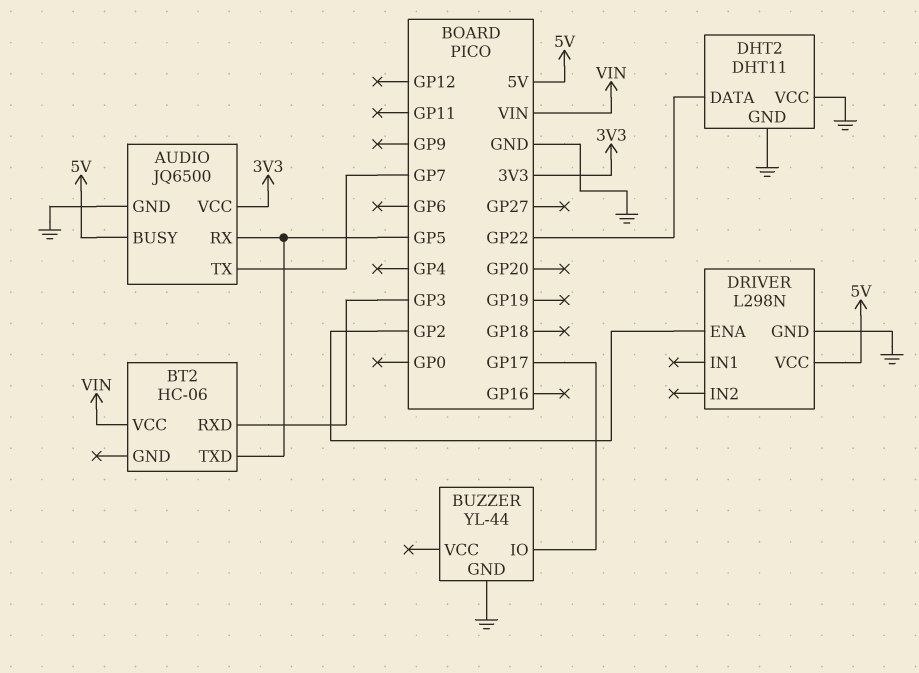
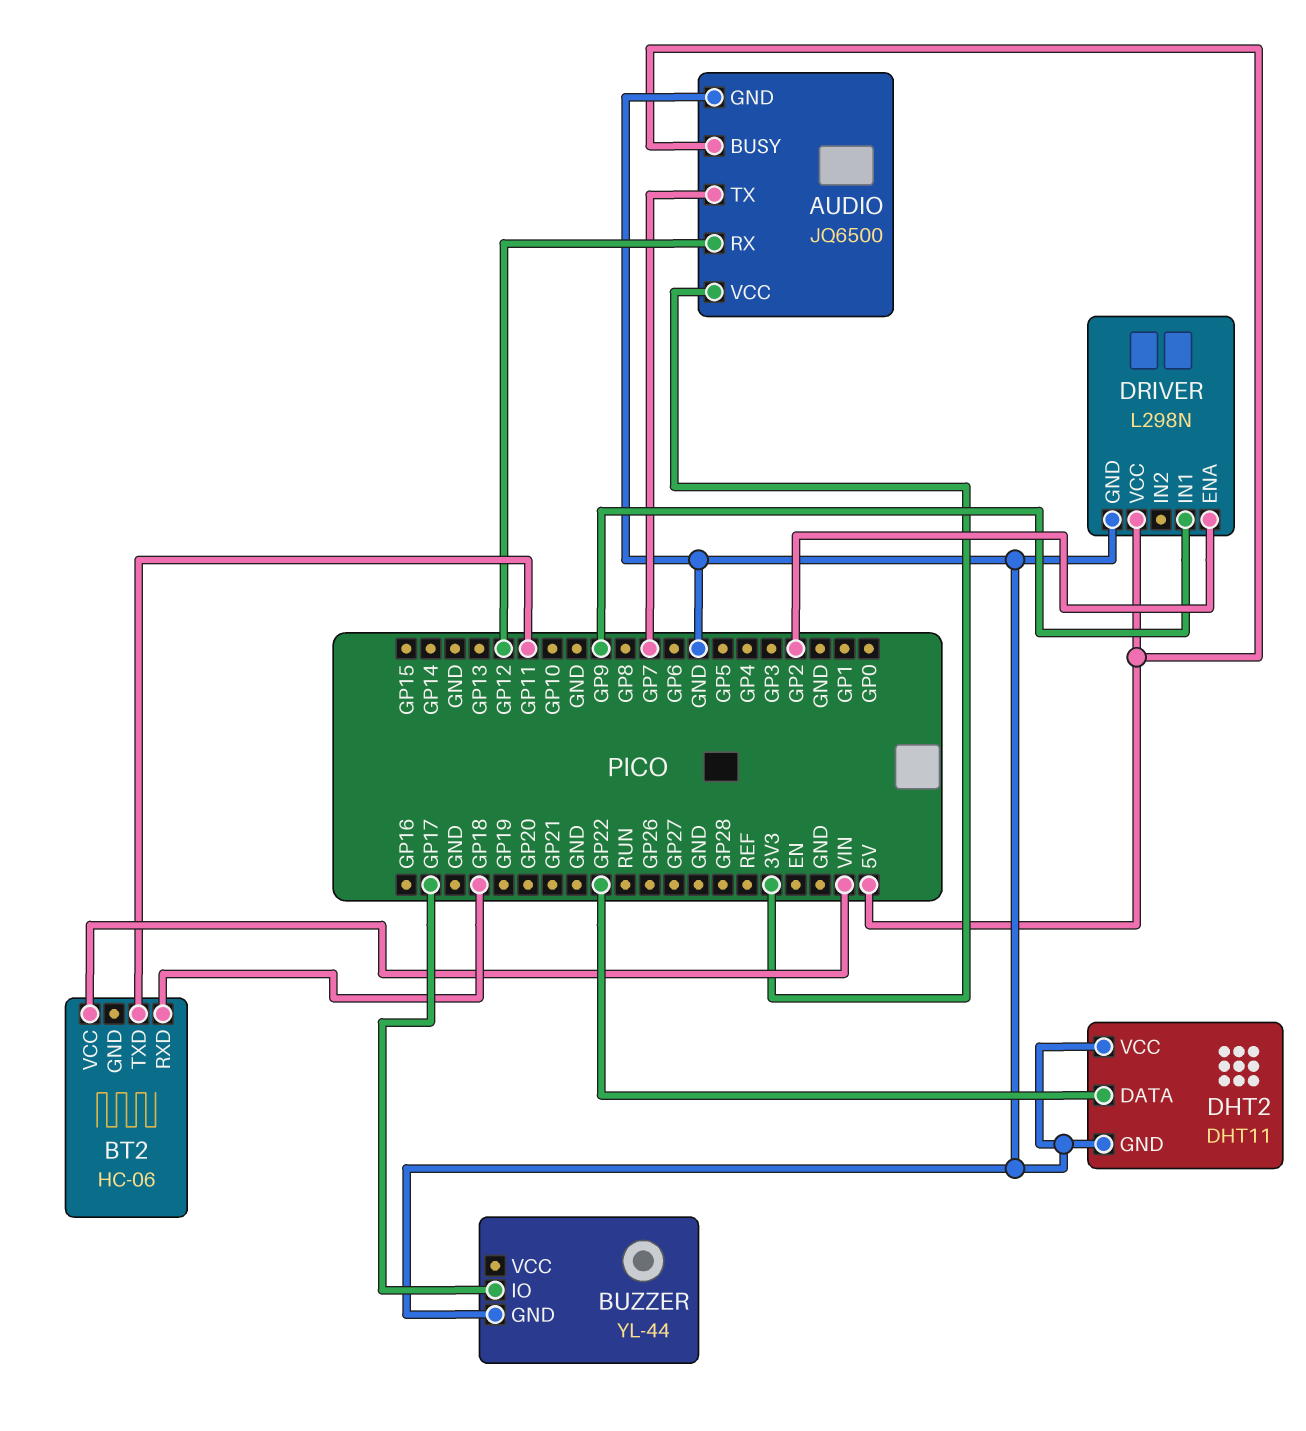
AUDIO pin RX: GP5 -> GP12
BT2 pin RXD: GP3 -> GP18
BT2 pin TXD: GP5 -> GP11
DRIVER pin IN1: none -> GP9

